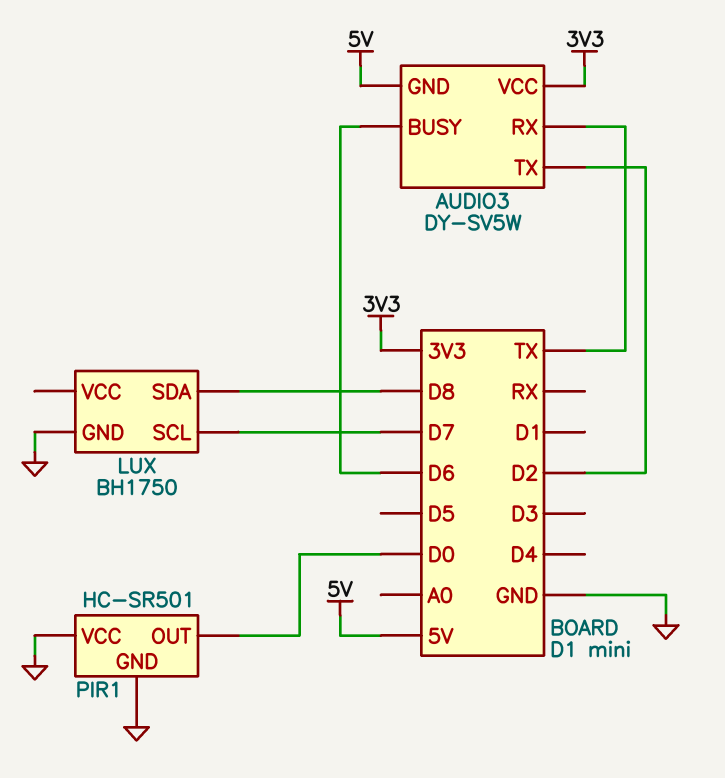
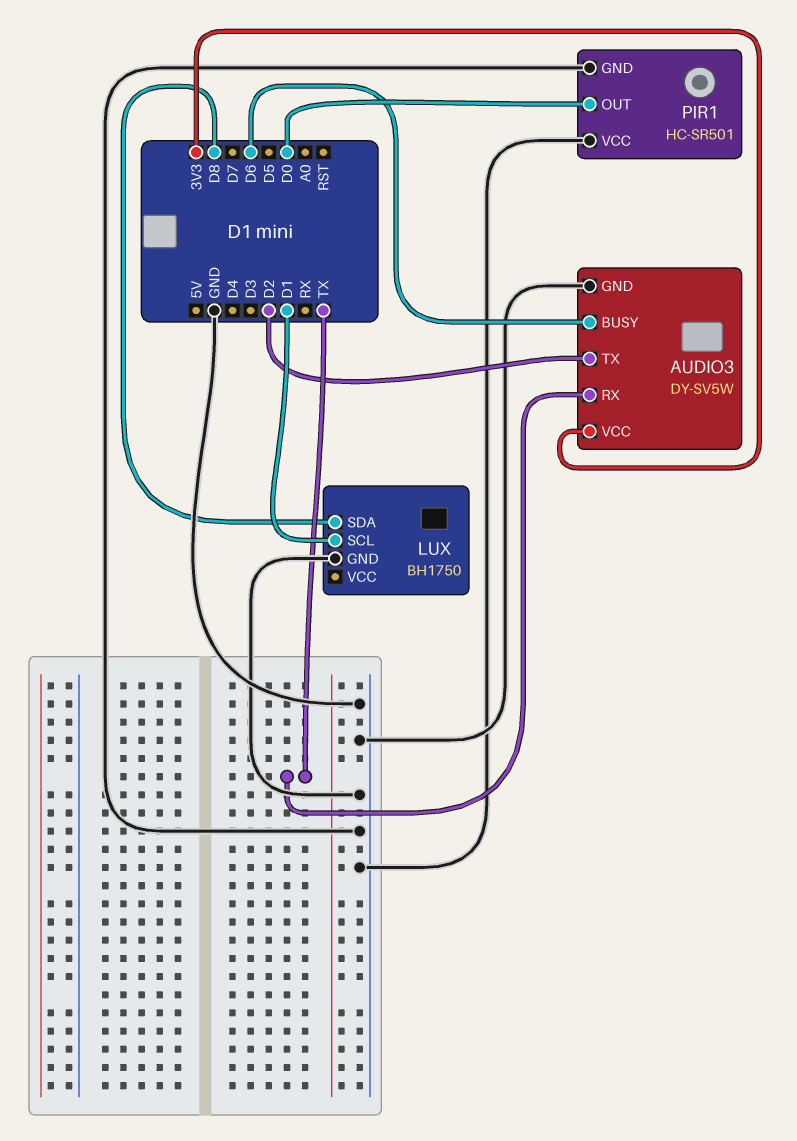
AUDIO3 pin GND: 5V -> GND
LUX pin SCL: D7 -> D1

